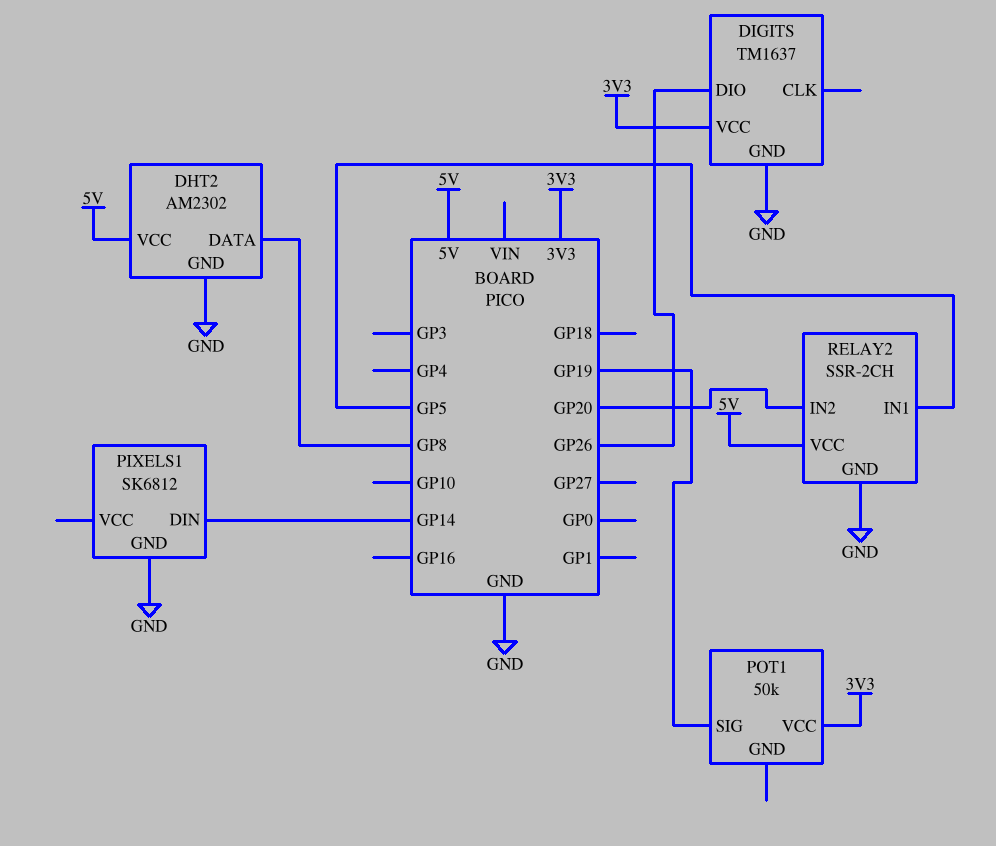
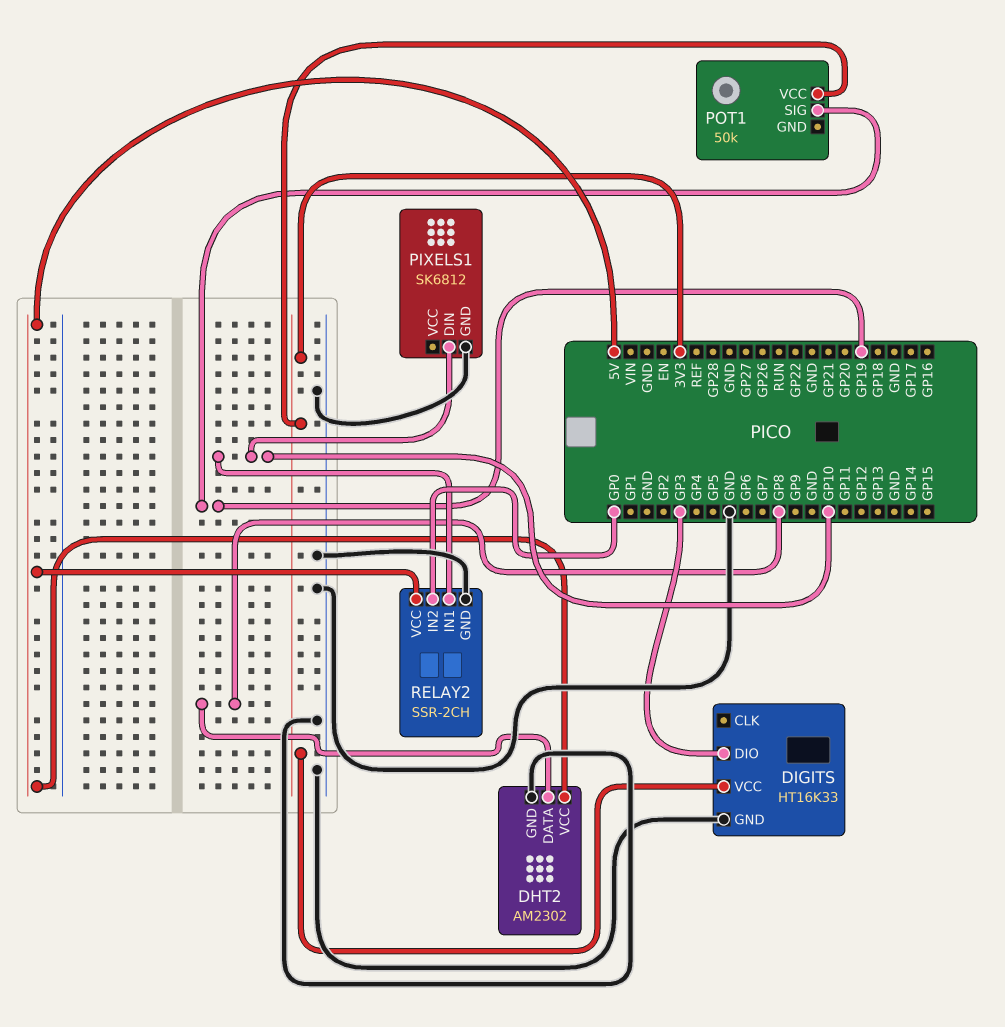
DIGITS: TM1637 -> HT16K33
DIGITS pin DIO: GP26 -> GP3
PIXELS1 pin DIN: GP14 -> GP10
RELAY2 pin IN1: GP5 -> GP10
RELAY2 pin IN2: GP20 -> GP0

